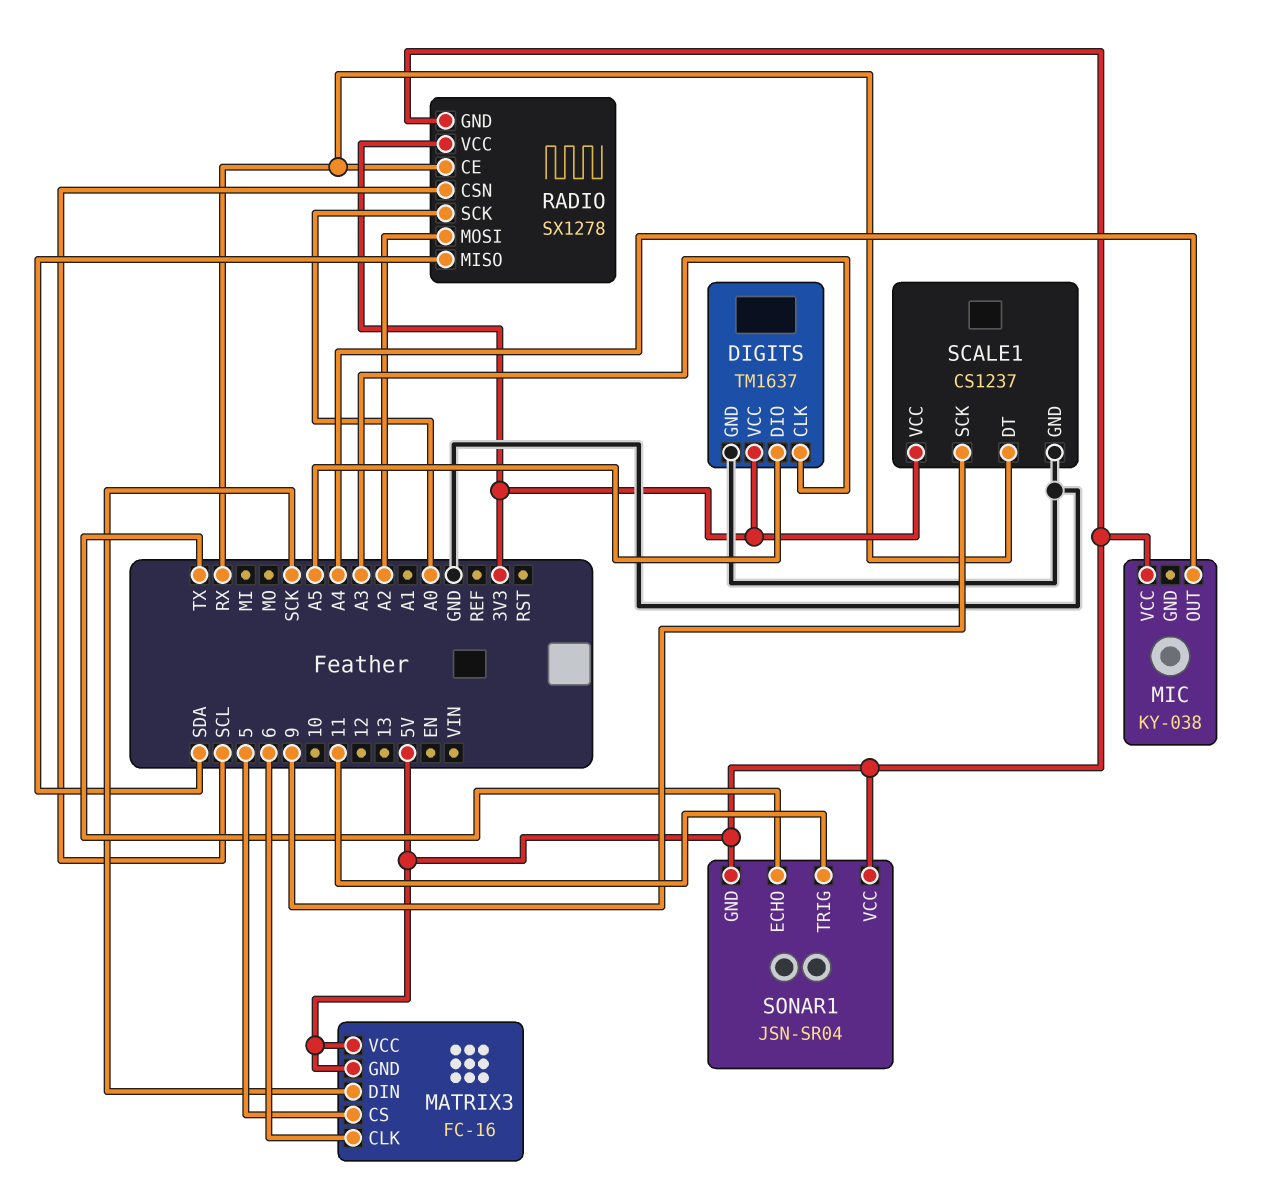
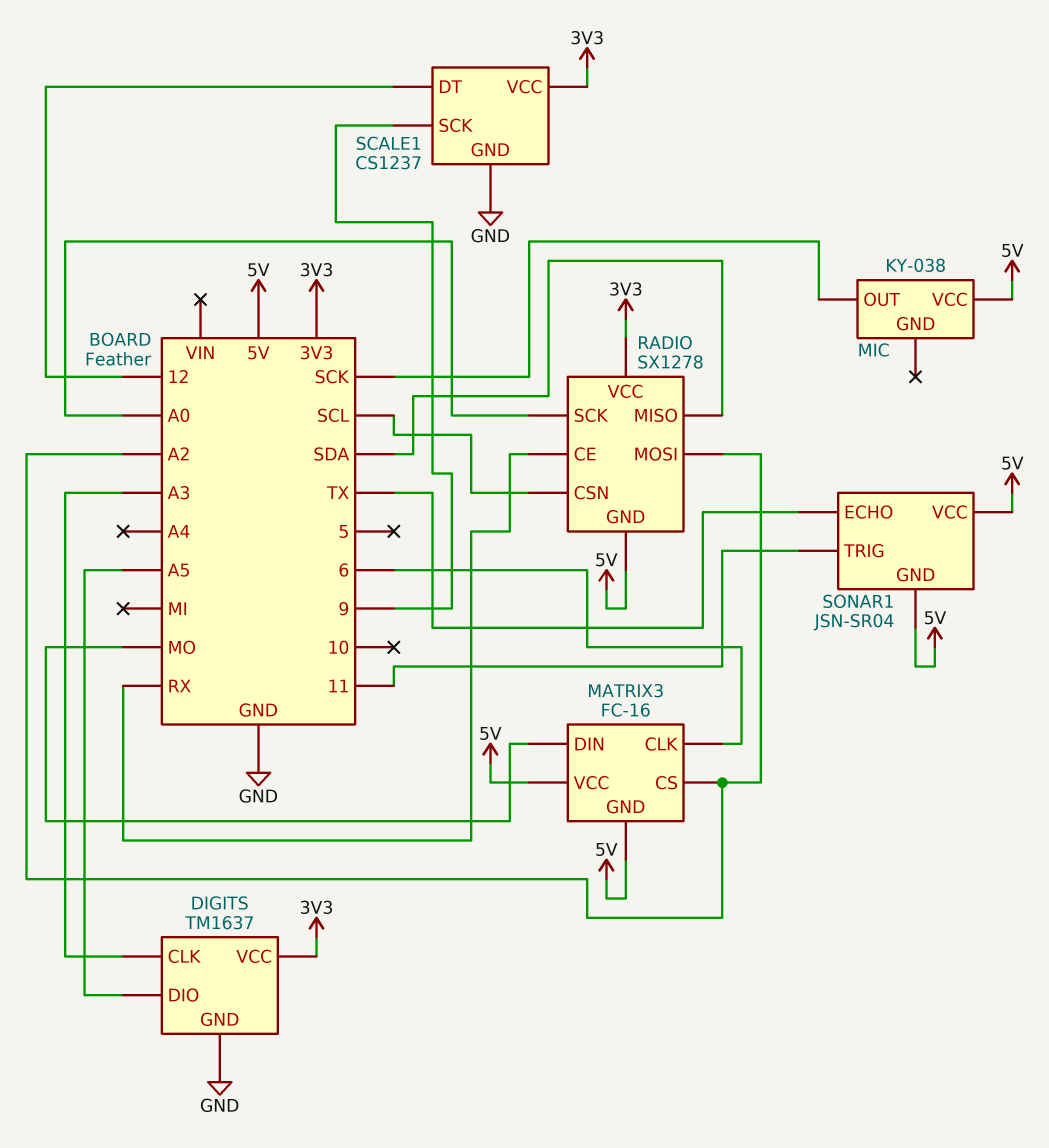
MATRIX3 pin CS: 5 -> A2
MATRIX3 pin DIN: SCK -> MO
MIC pin OUT: A4 -> SCK
SCALE1 pin DT: RX -> 12

